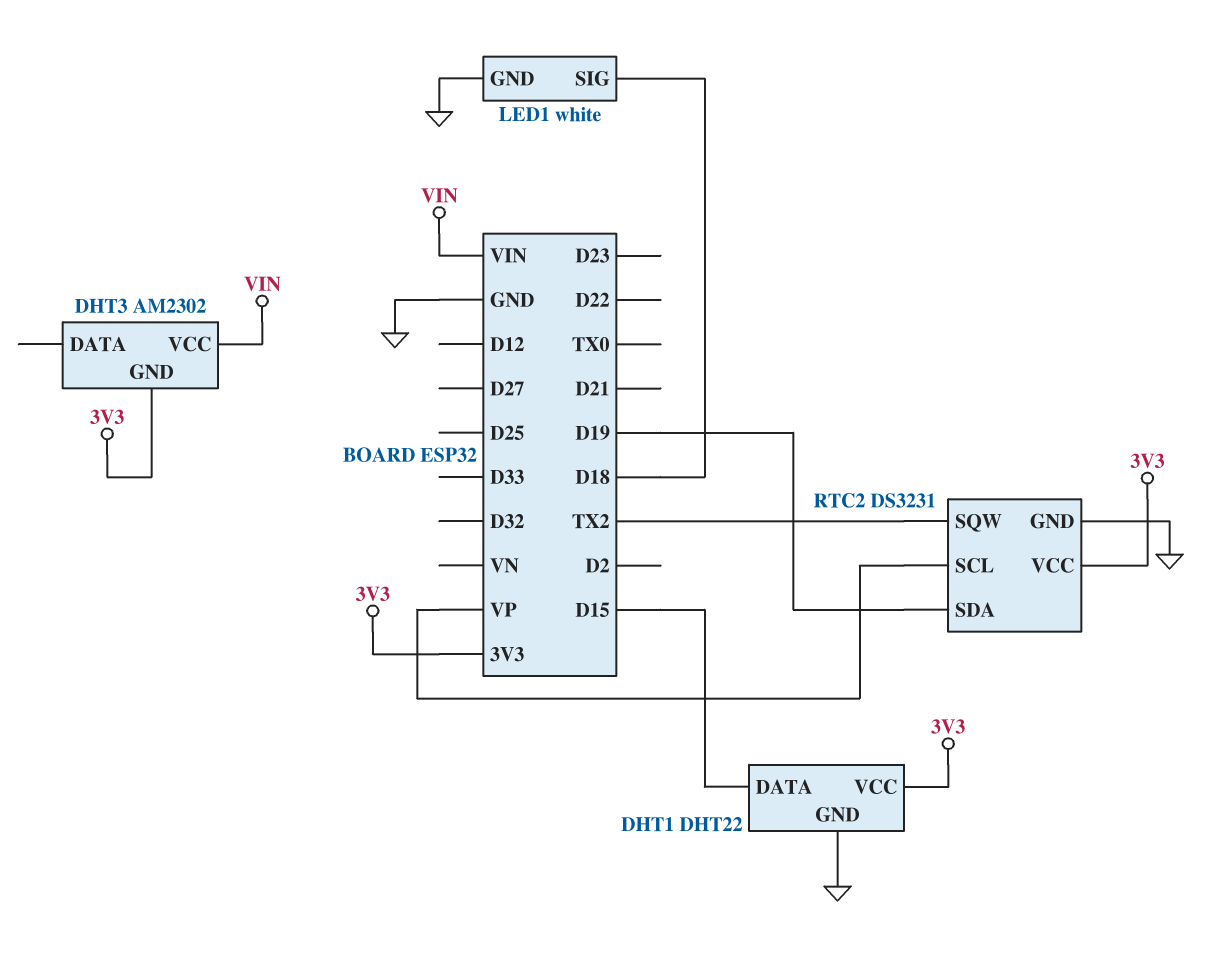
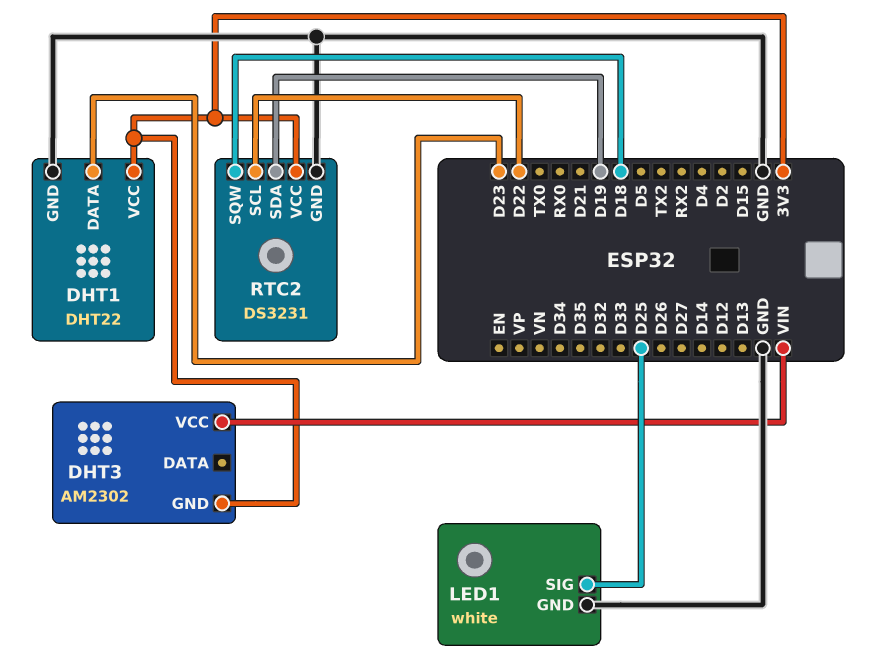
DHT1 pin DATA: D15 -> D23
LED1 pin SIG: D18 -> D25
RTC2 pin SCL: VP -> D22
RTC2 pin SQW: TX2 -> D18

